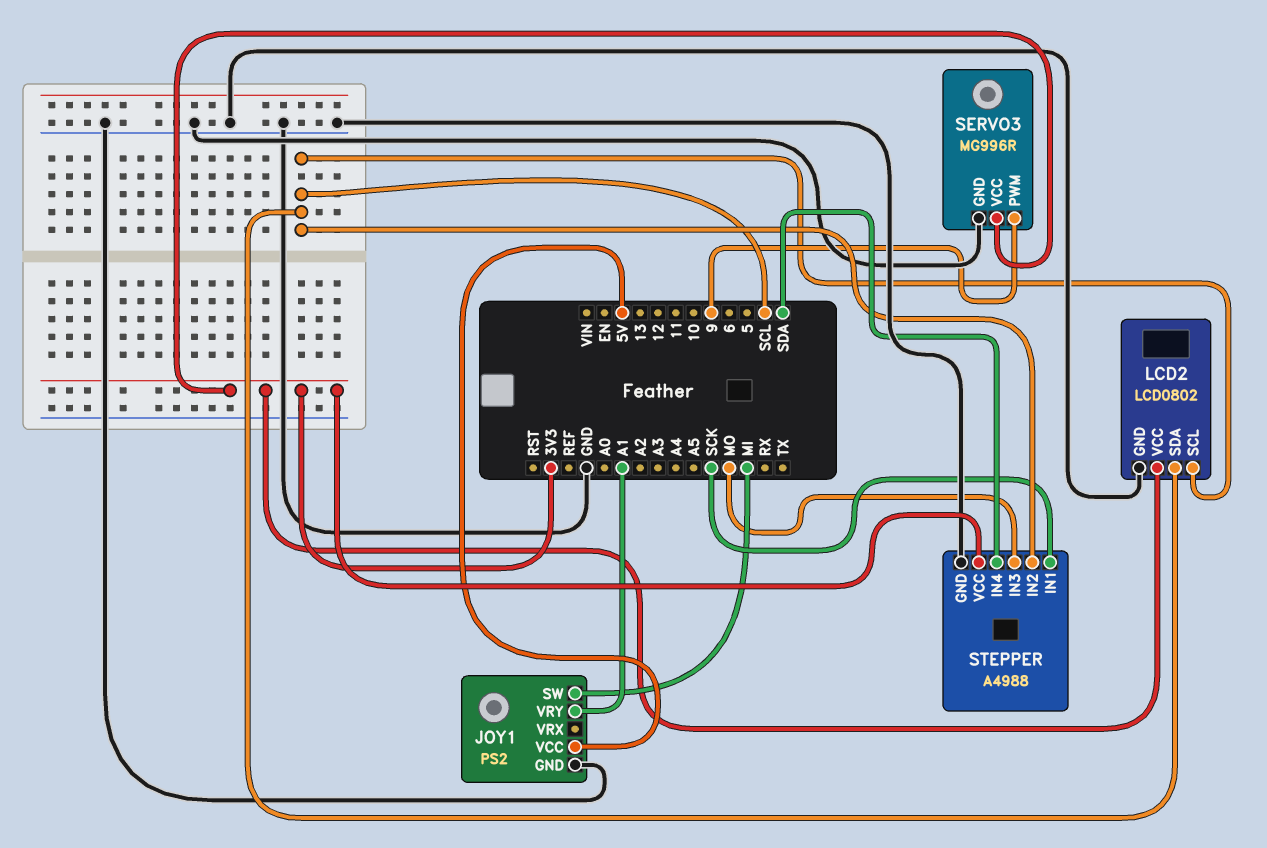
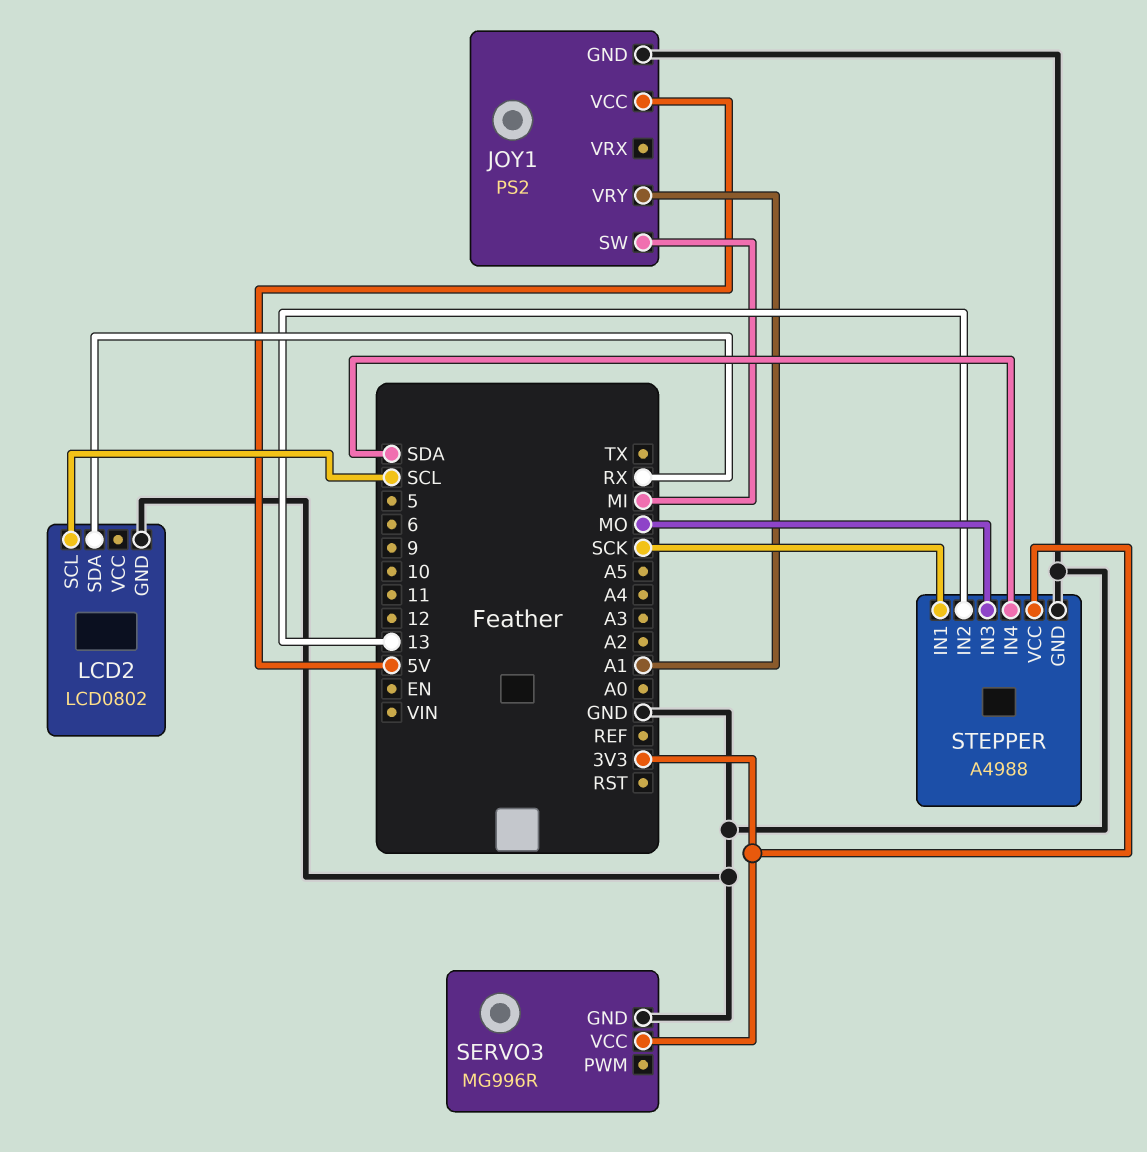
LCD2 pin SDA: SCL -> RX
LCD2 pin VCC: 3V3 -> none
SERVO3 pin PWM: 9 -> none
STEPPER pin IN2: SCL -> 13

